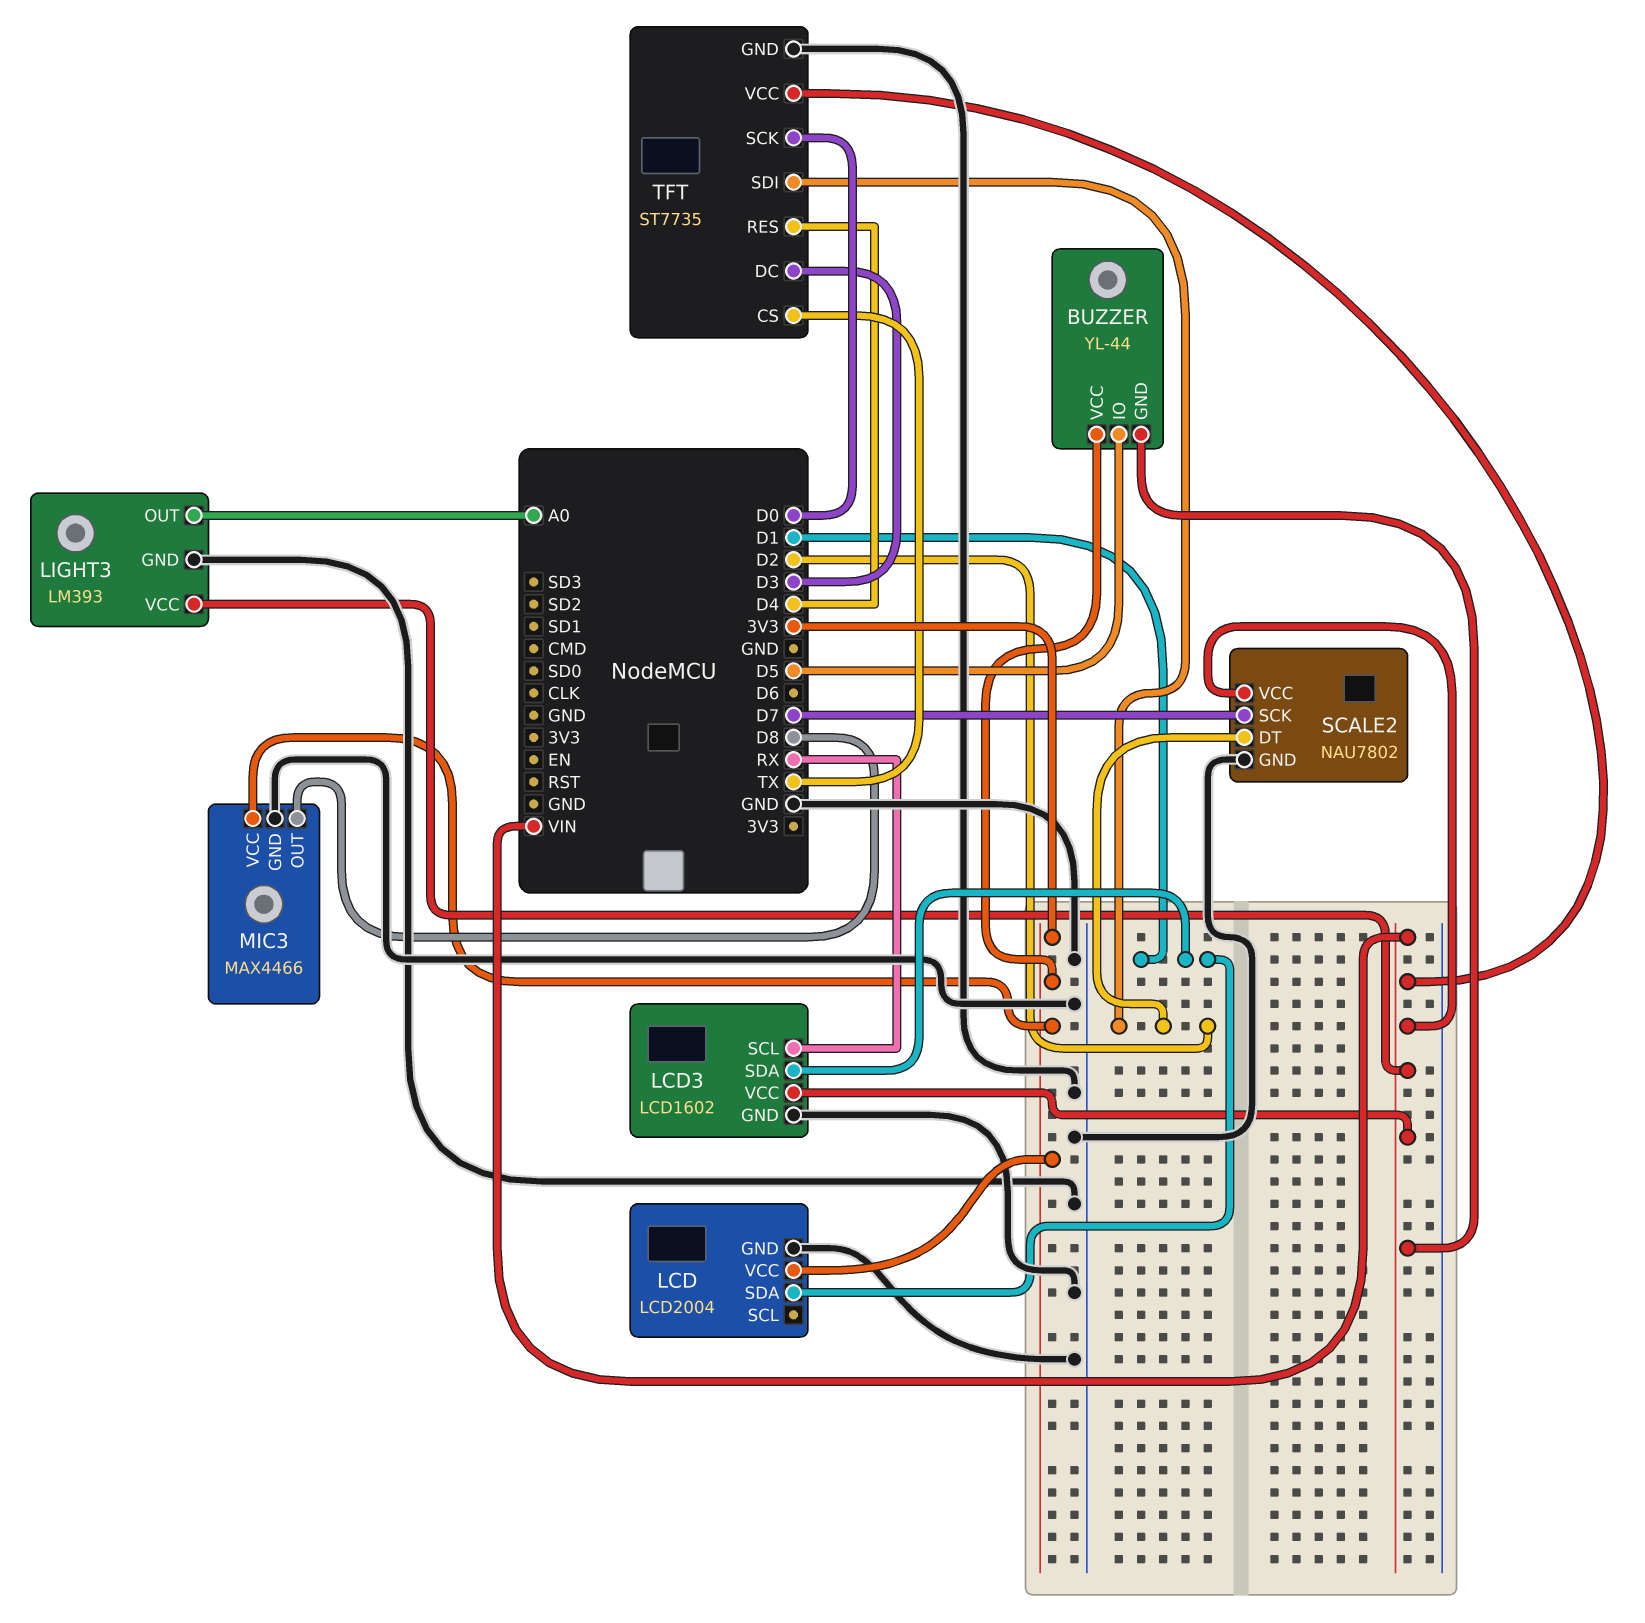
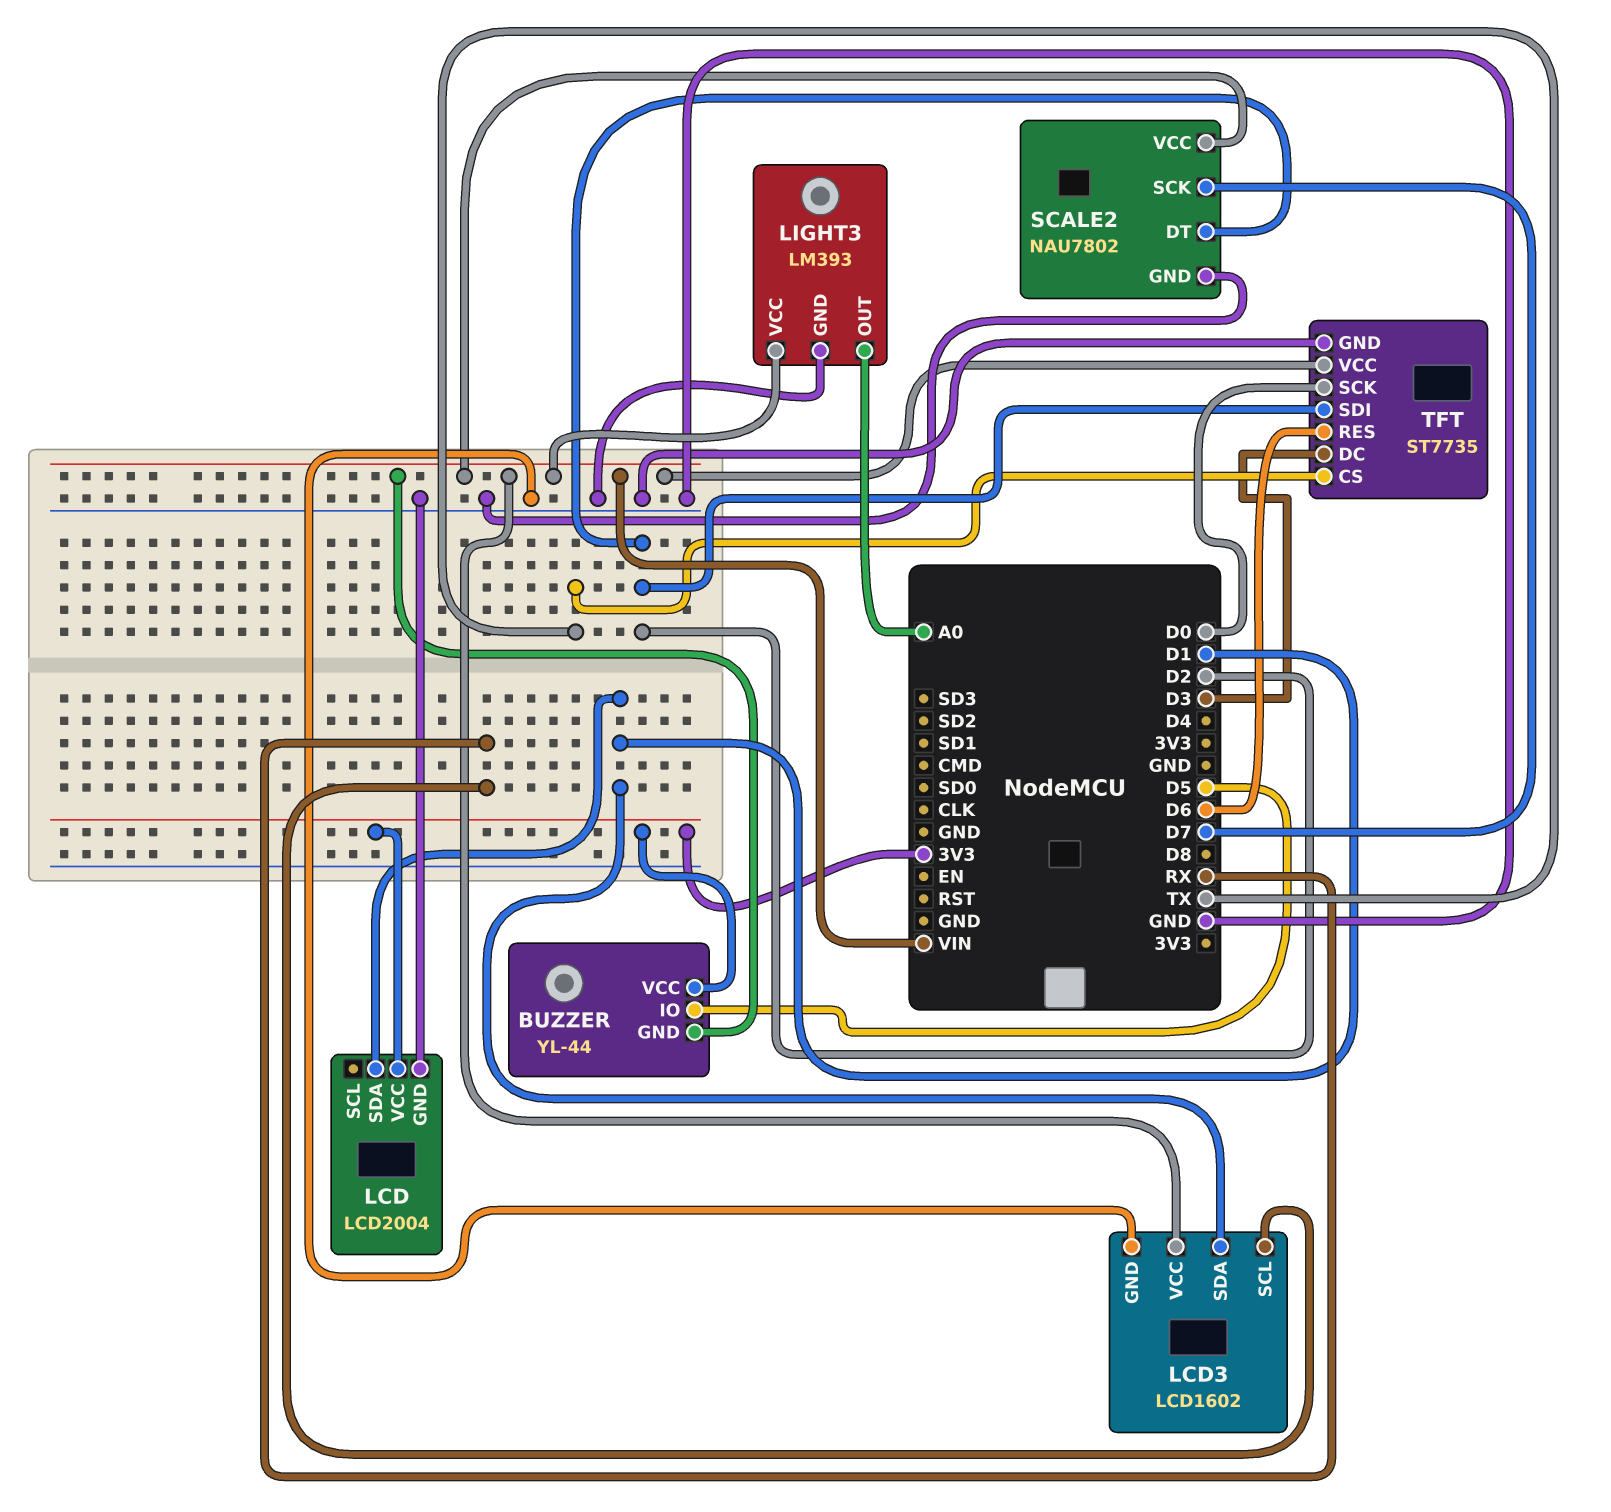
MIC3: MAX4466 -> none
MIC3 pin GND: GND -> none
MIC3 pin OUT: D8 -> none
MIC3 pin VCC: 3V3 -> none
TFT pin RES: D4 -> D6

